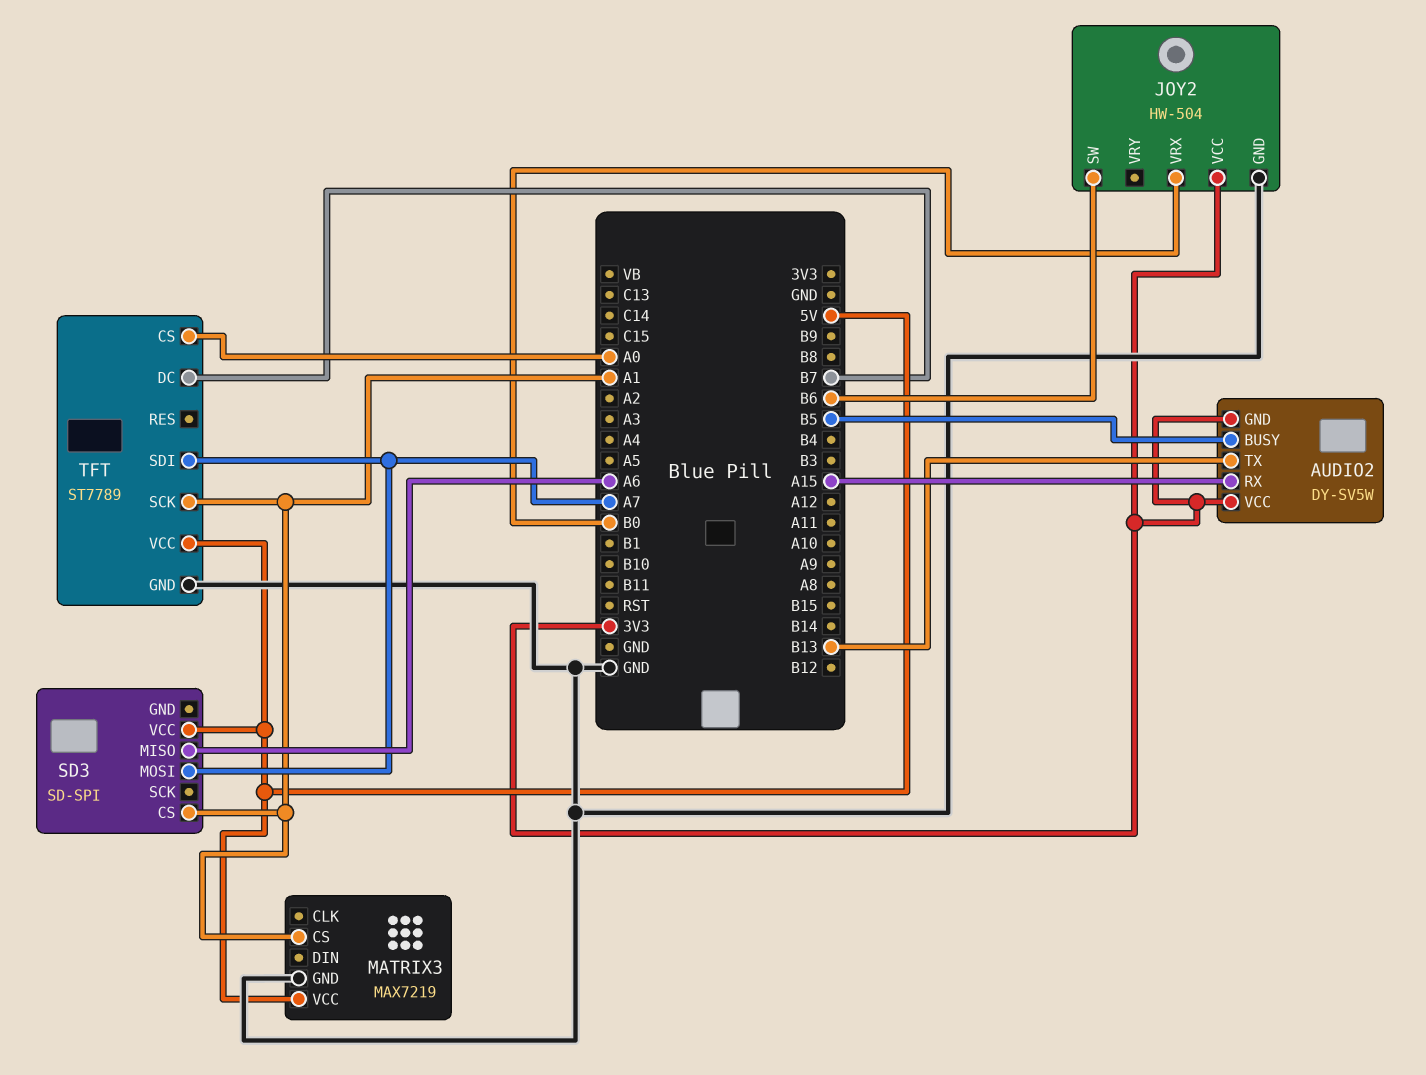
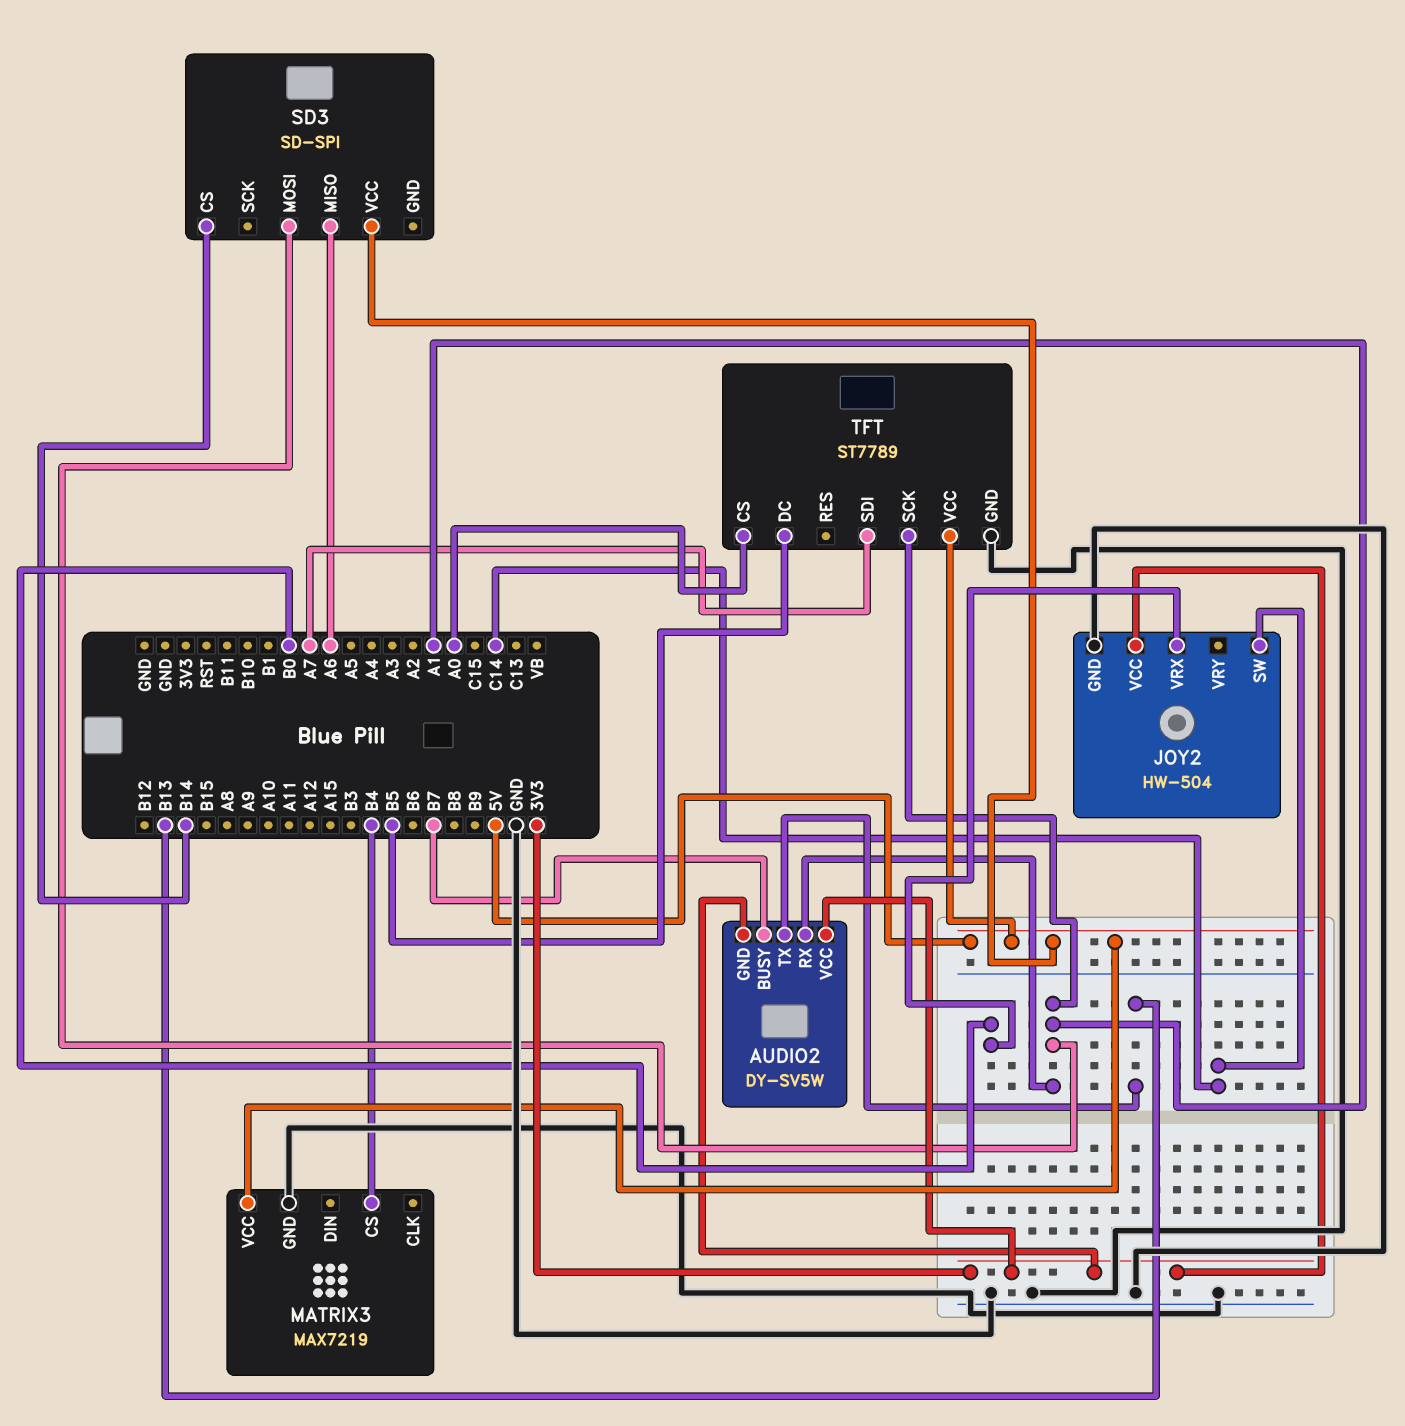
AUDIO2 pin BUSY: B5 -> B7
AUDIO2 pin RX: A15 -> A1
JOY2 pin SW: B6 -> C14
MATRIX3 pin CS: A1 -> B4
SD3 pin CS: A1 -> B14
SD3 pin MOSI: A7 -> A1
TFT pin DC: B7 -> B5

